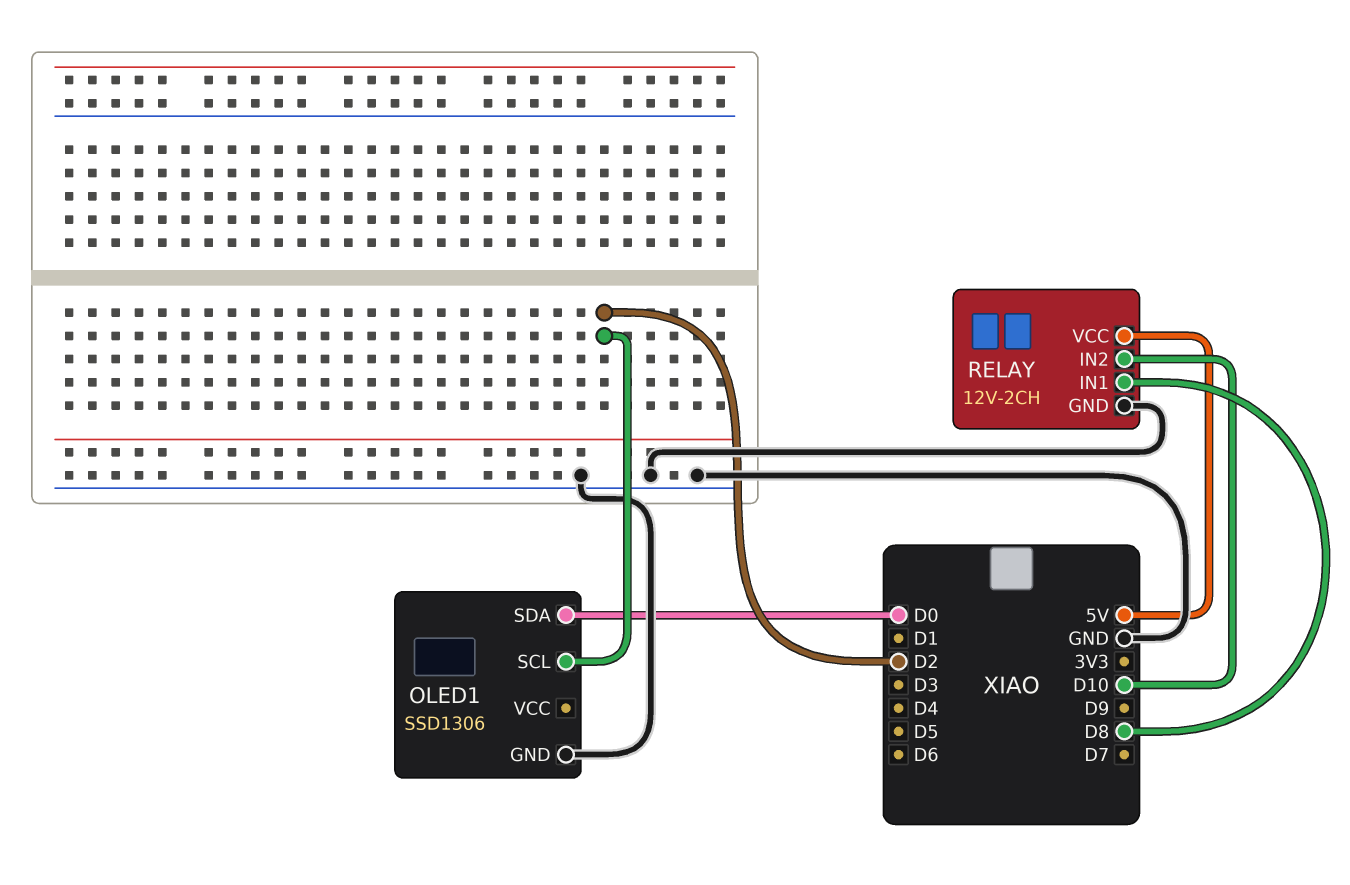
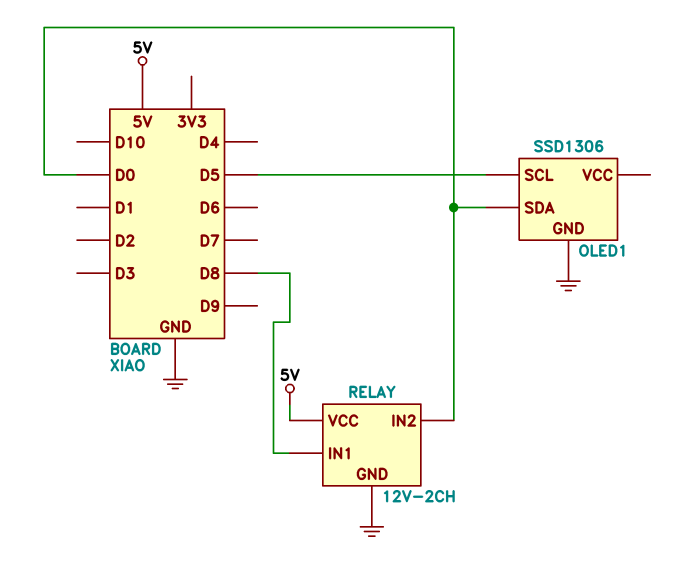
OLED1 pin SCL: D2 -> D5
RELAY pin IN2: D10 -> D0

